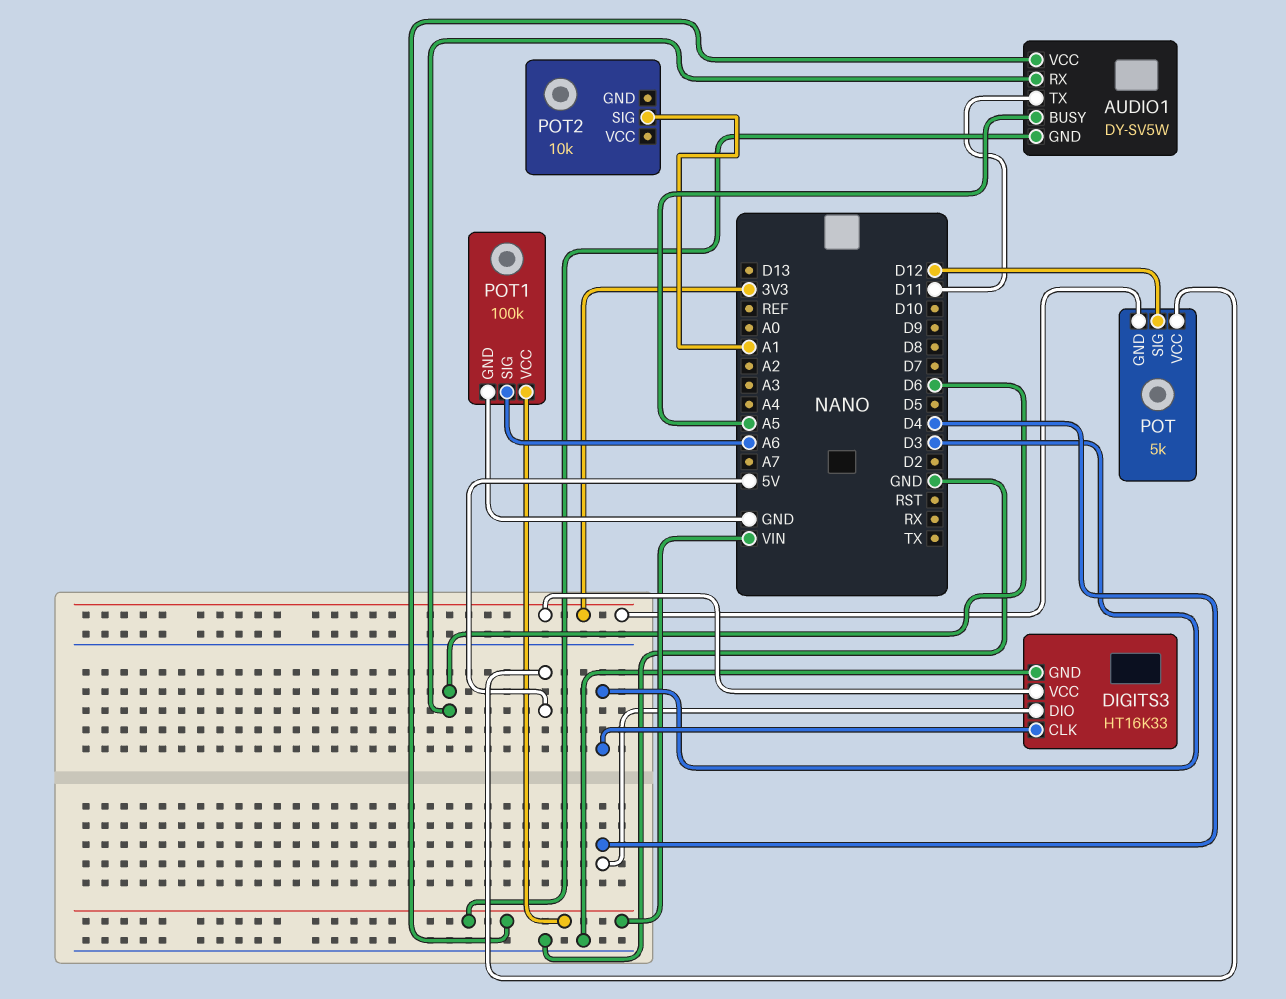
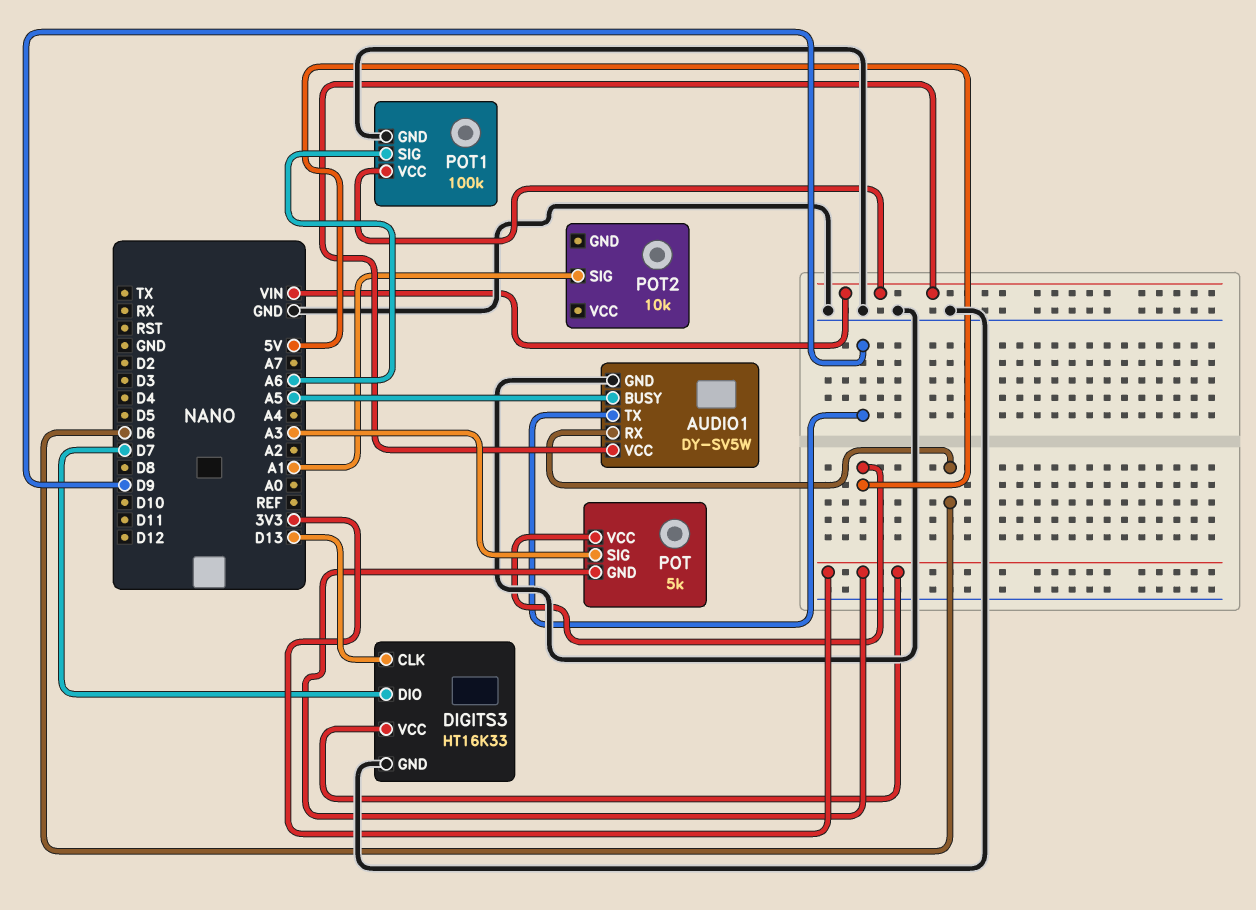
AUDIO1 pin GND: VIN -> GND
AUDIO1 pin TX: D11 -> D9
DIGITS3 pin CLK: D3 -> D13
DIGITS3 pin DIO: D4 -> D7
POT pin SIG: D12 -> A3

